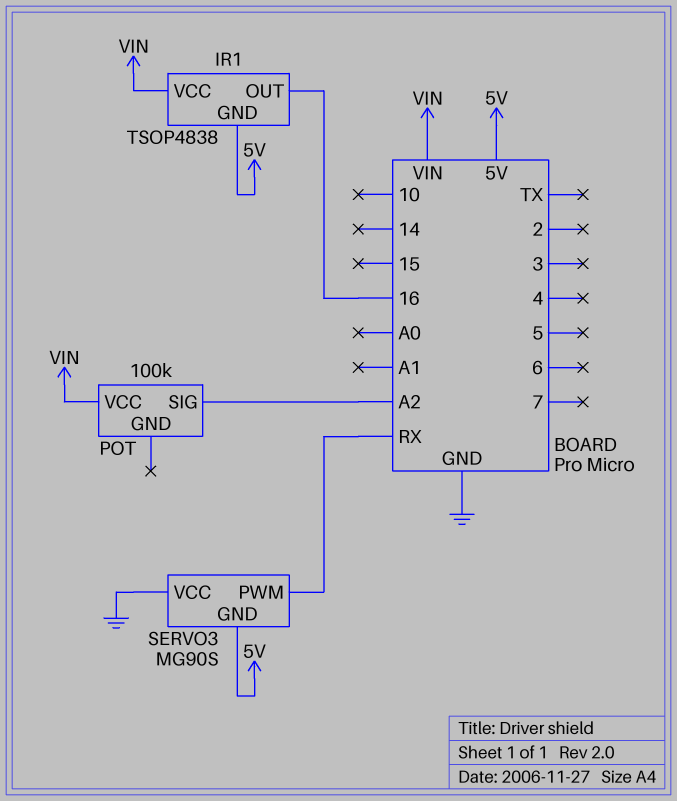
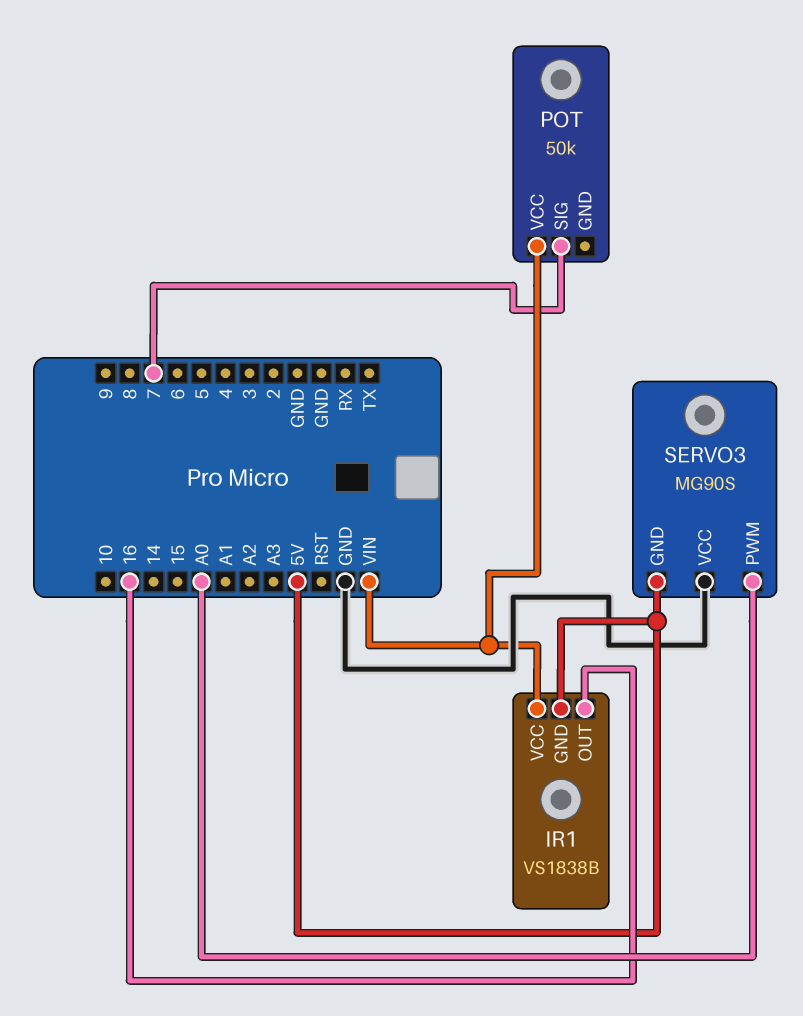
IR1: TSOP4838 -> VS1838B
POT: 100k -> 50k
POT pin SIG: A2 -> 7
SERVO3 pin PWM: RX -> A0

